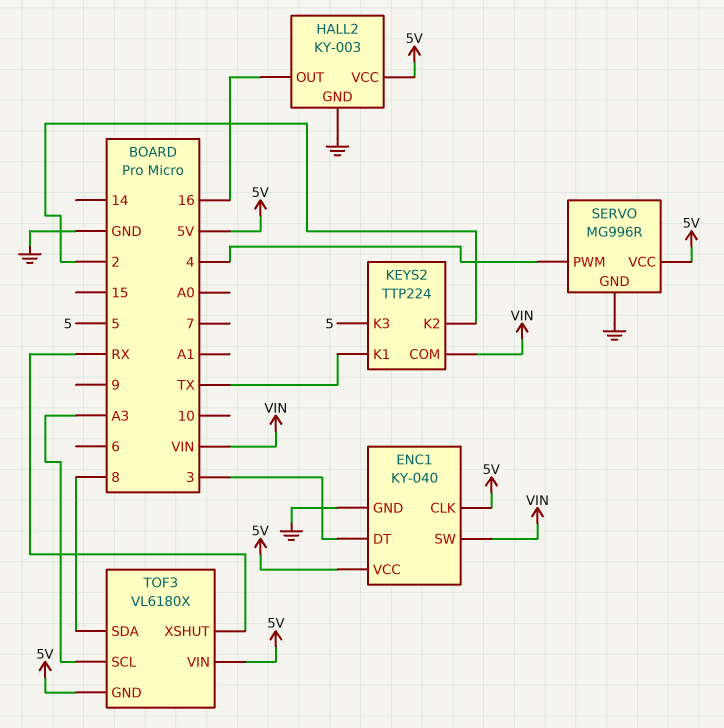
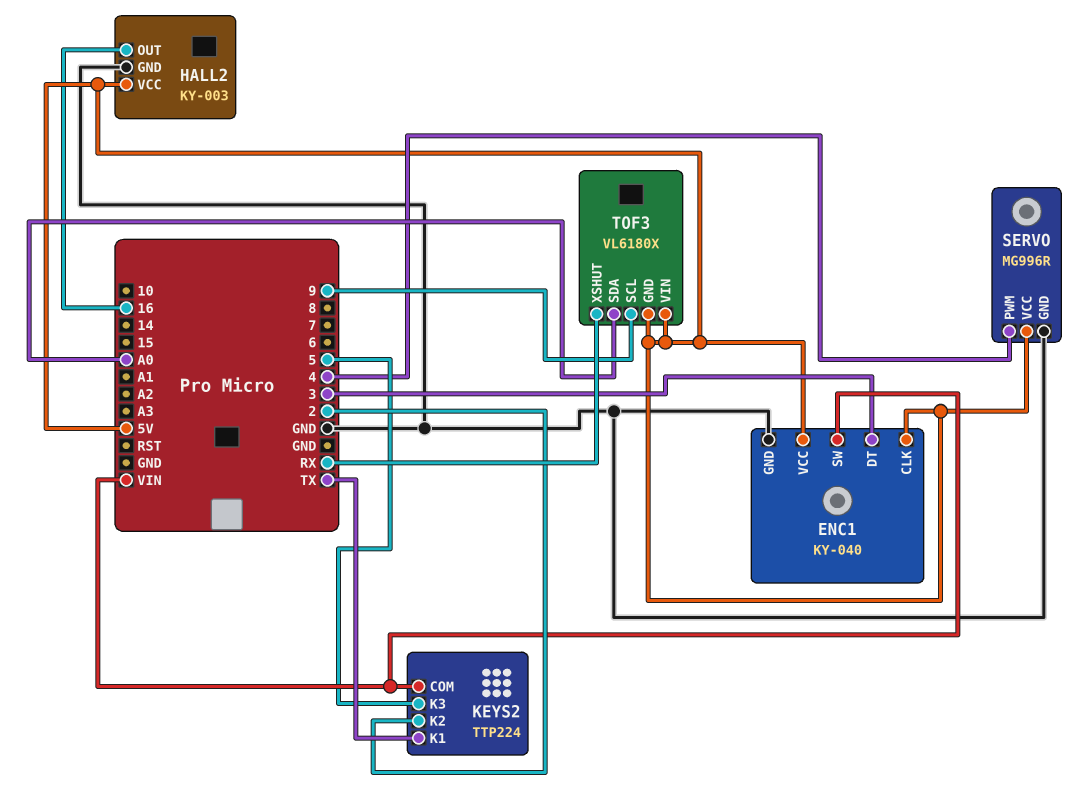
TOF3 pin SCL: A3 -> 9
TOF3 pin SDA: 8 -> A0

